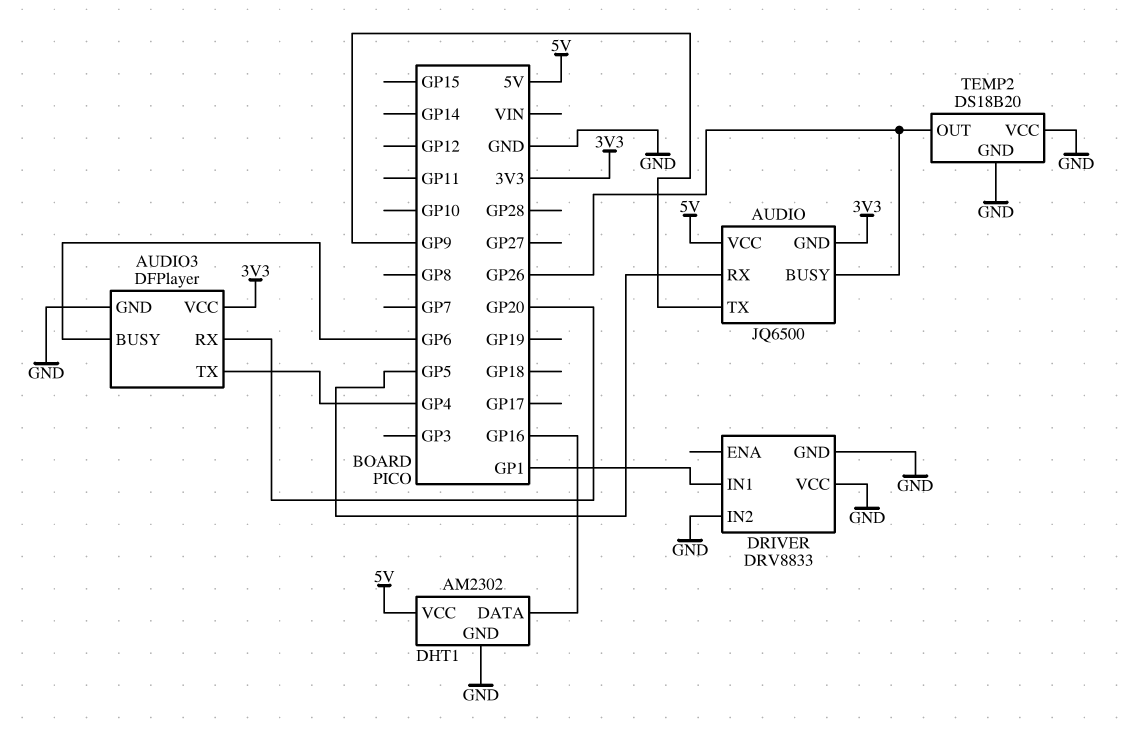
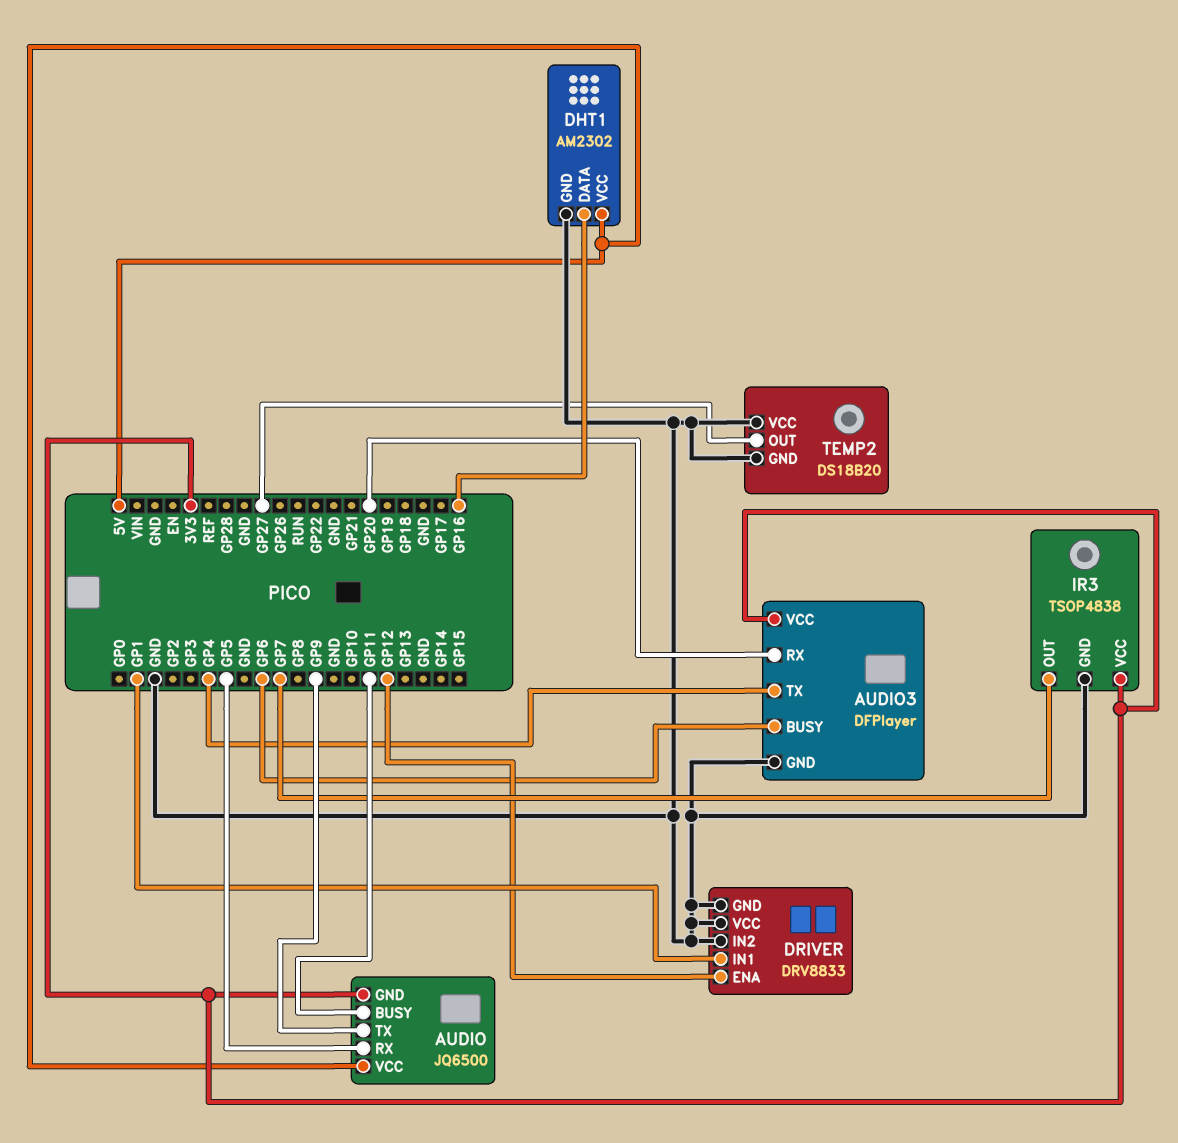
AUDIO pin BUSY: GP26 -> GP11
DRIVER pin ENA: none -> GP12
IR3: none -> TSOP4838
IR3 pin GND: none -> GND
IR3 pin OUT: none -> GP7
IR3 pin VCC: none -> 3V3
TEMP2 pin OUT: GP26 -> GP27

